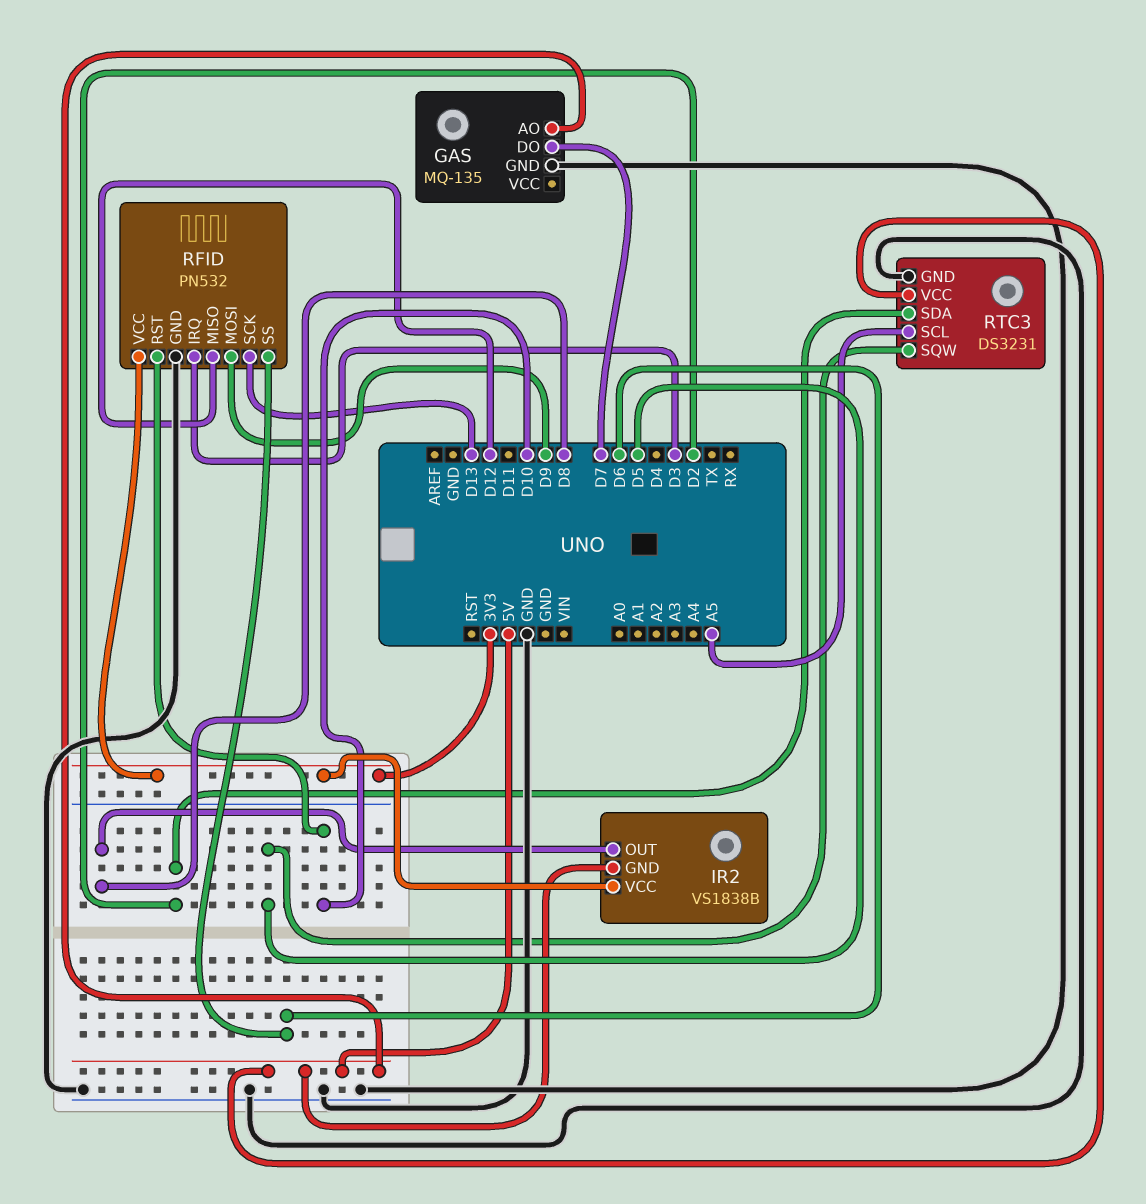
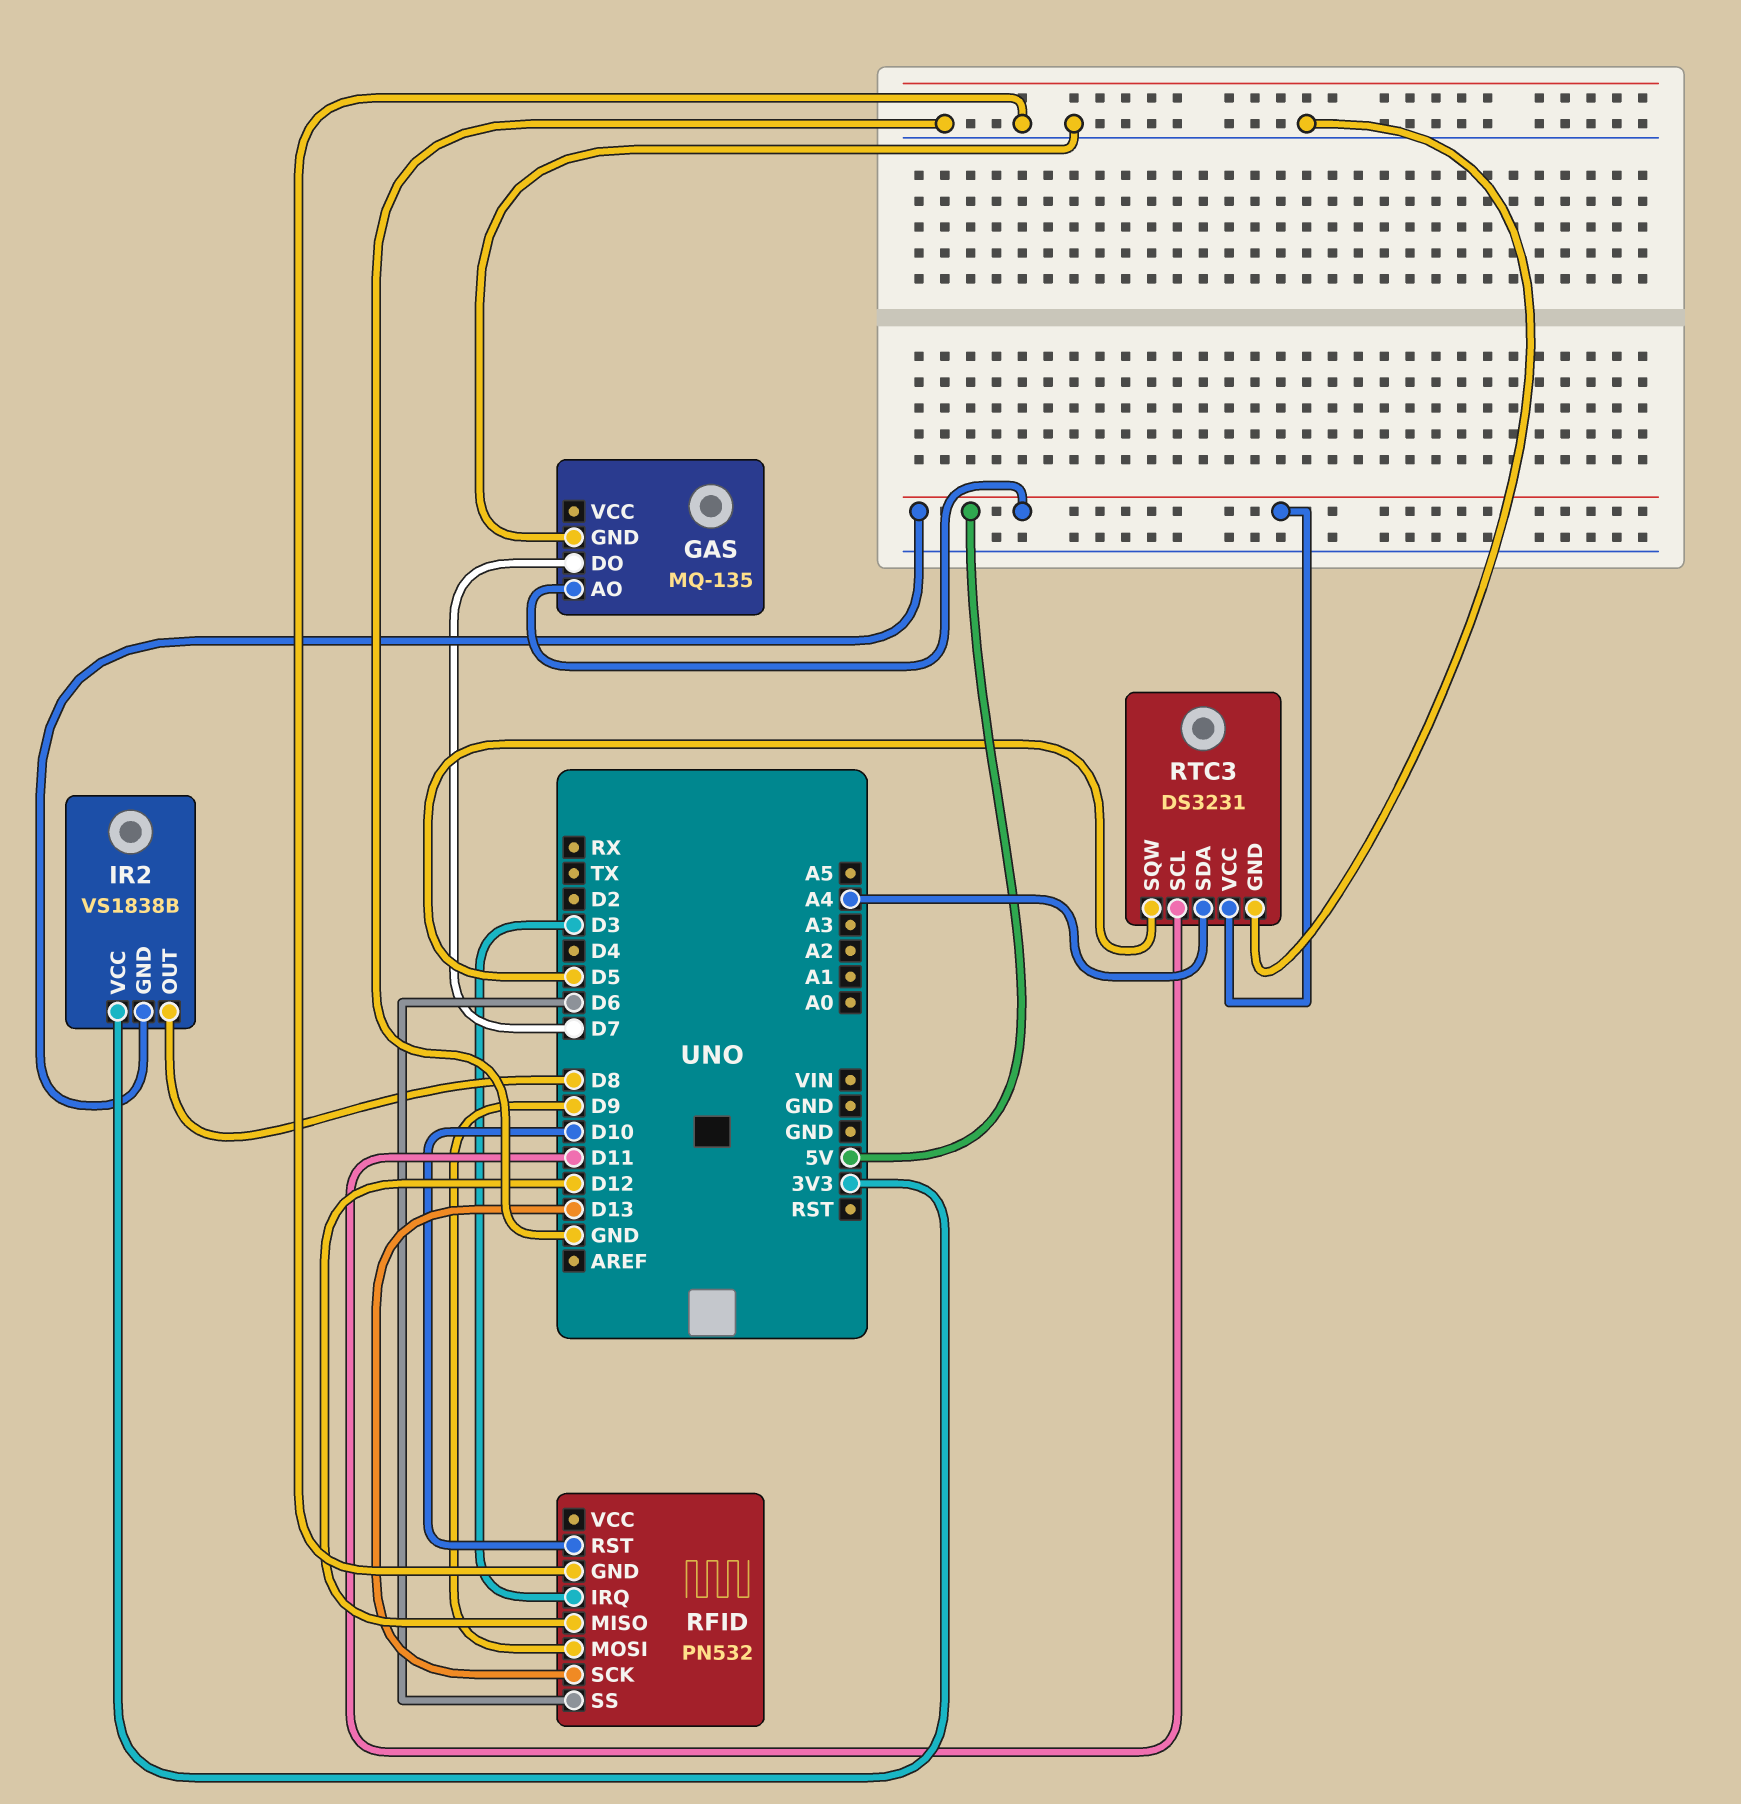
RFID pin VCC: 3V3 -> none
RTC3 pin SCL: A5 -> D11
RTC3 pin SDA: D2 -> A4

